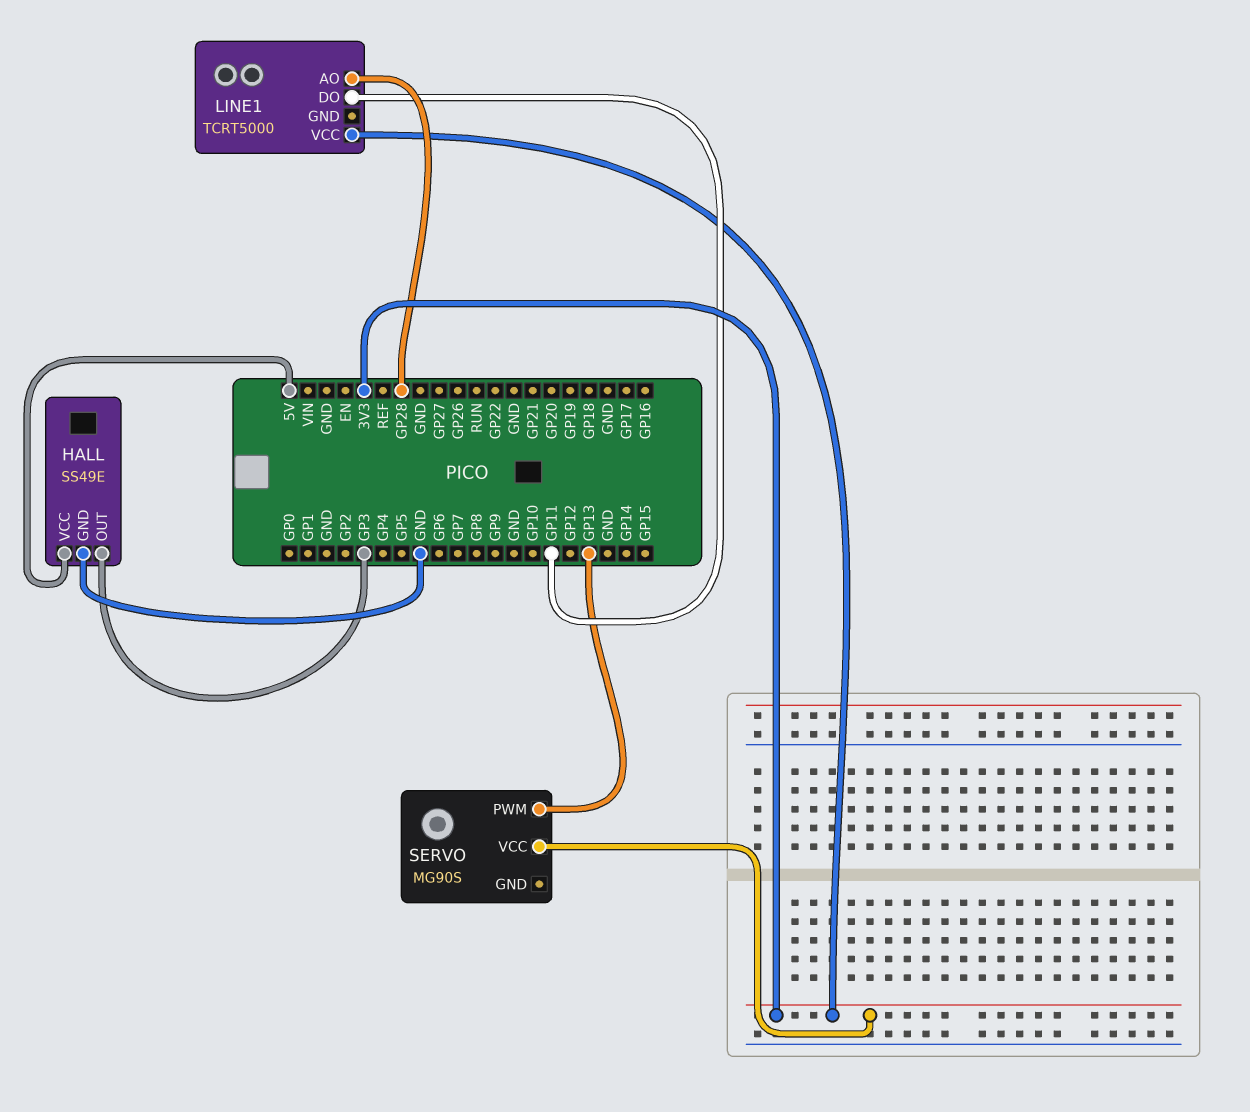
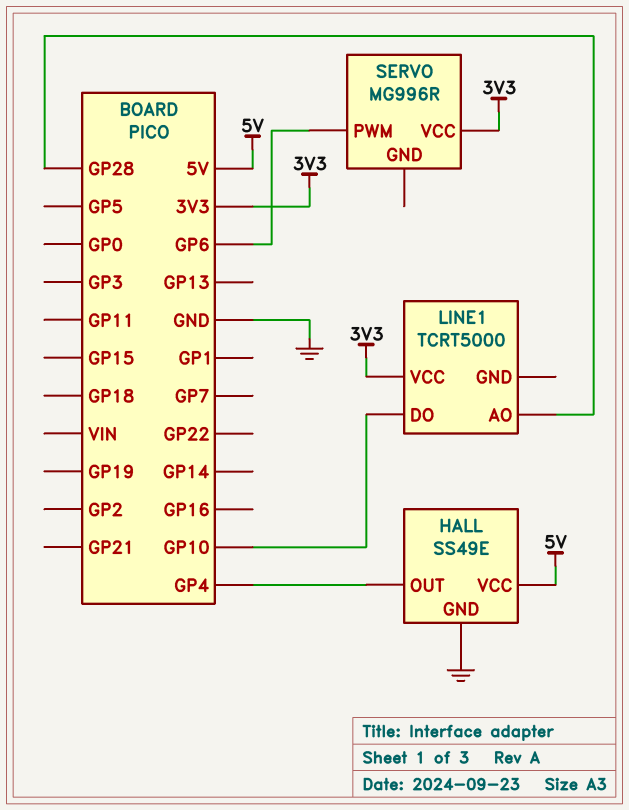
HALL pin OUT: GP3 -> GP4
LINE1 pin DO: GP11 -> GP10
SERVO: MG90S -> MG996R
SERVO pin PWM: GP13 -> GP6

